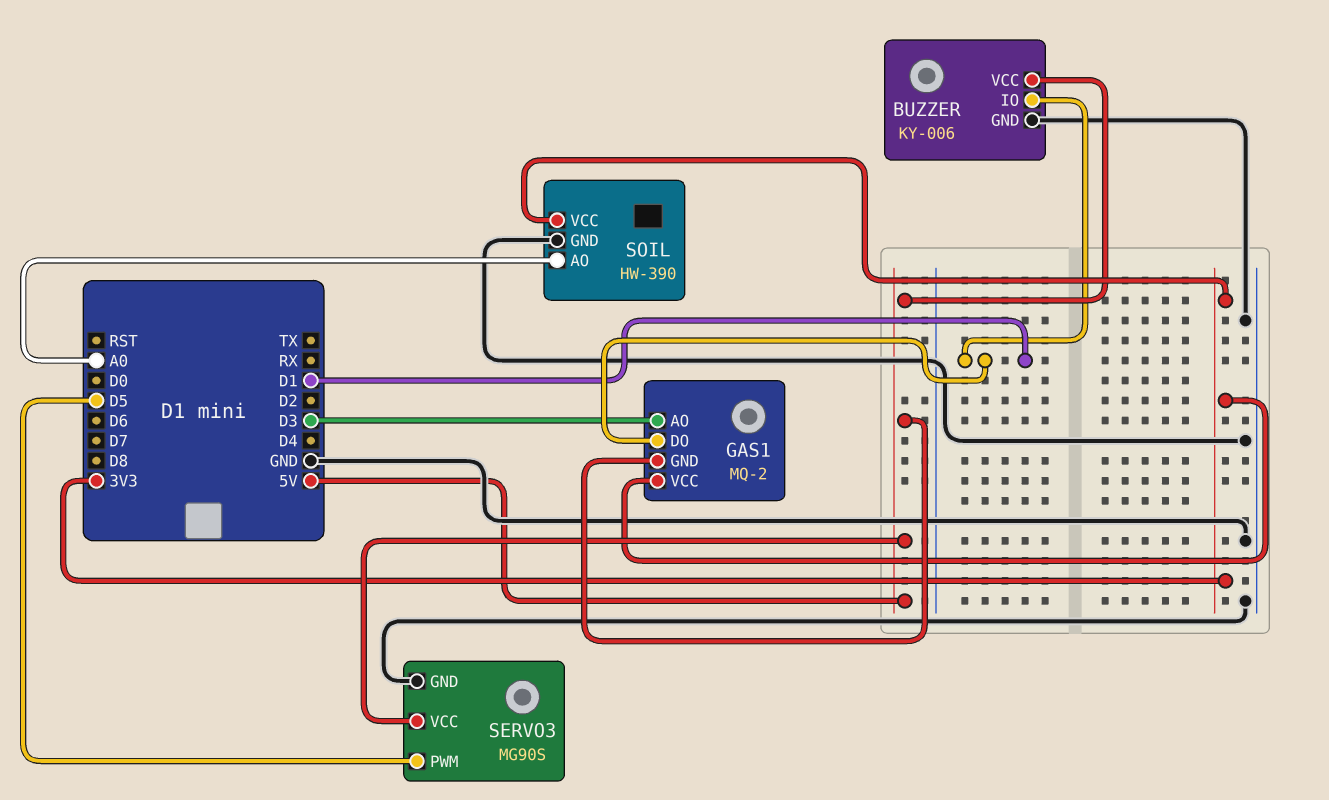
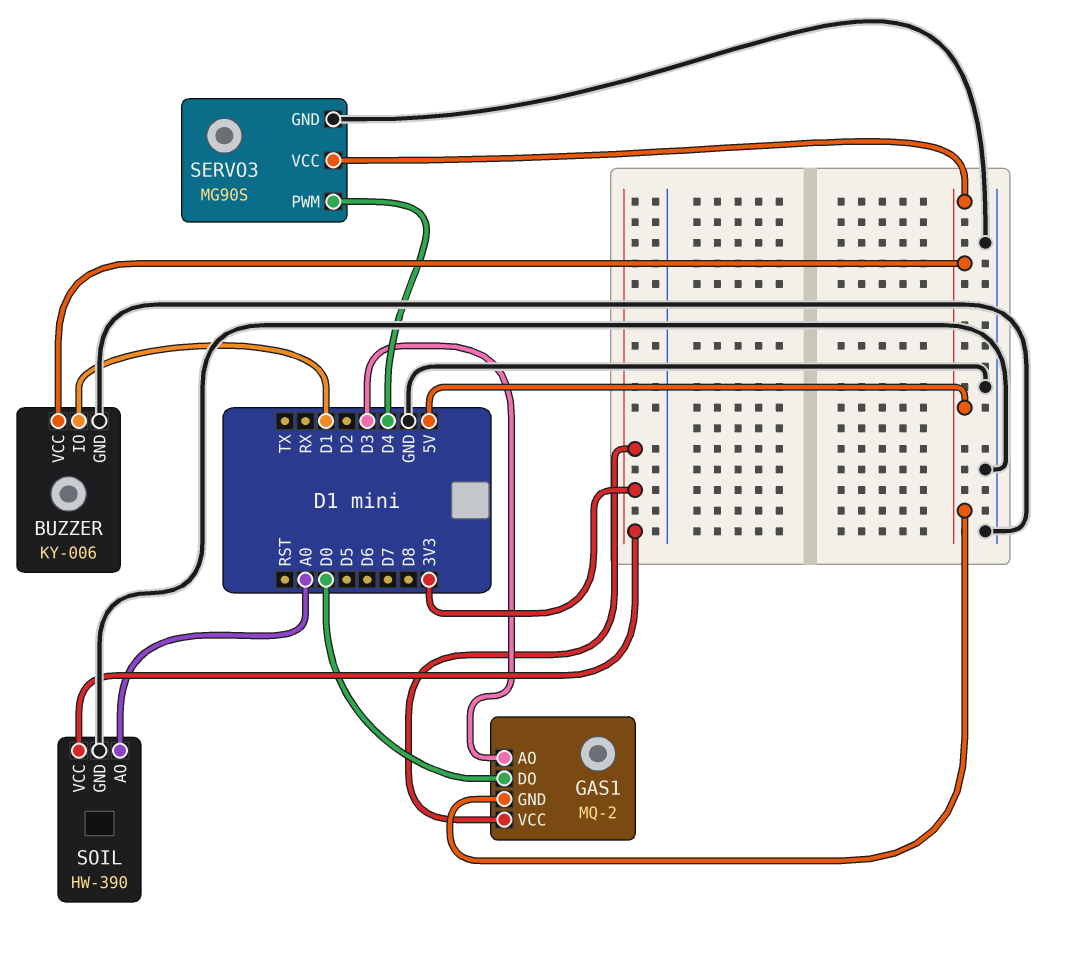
GAS1 pin DO: D1 -> D0
SERVO3 pin PWM: D5 -> D4

